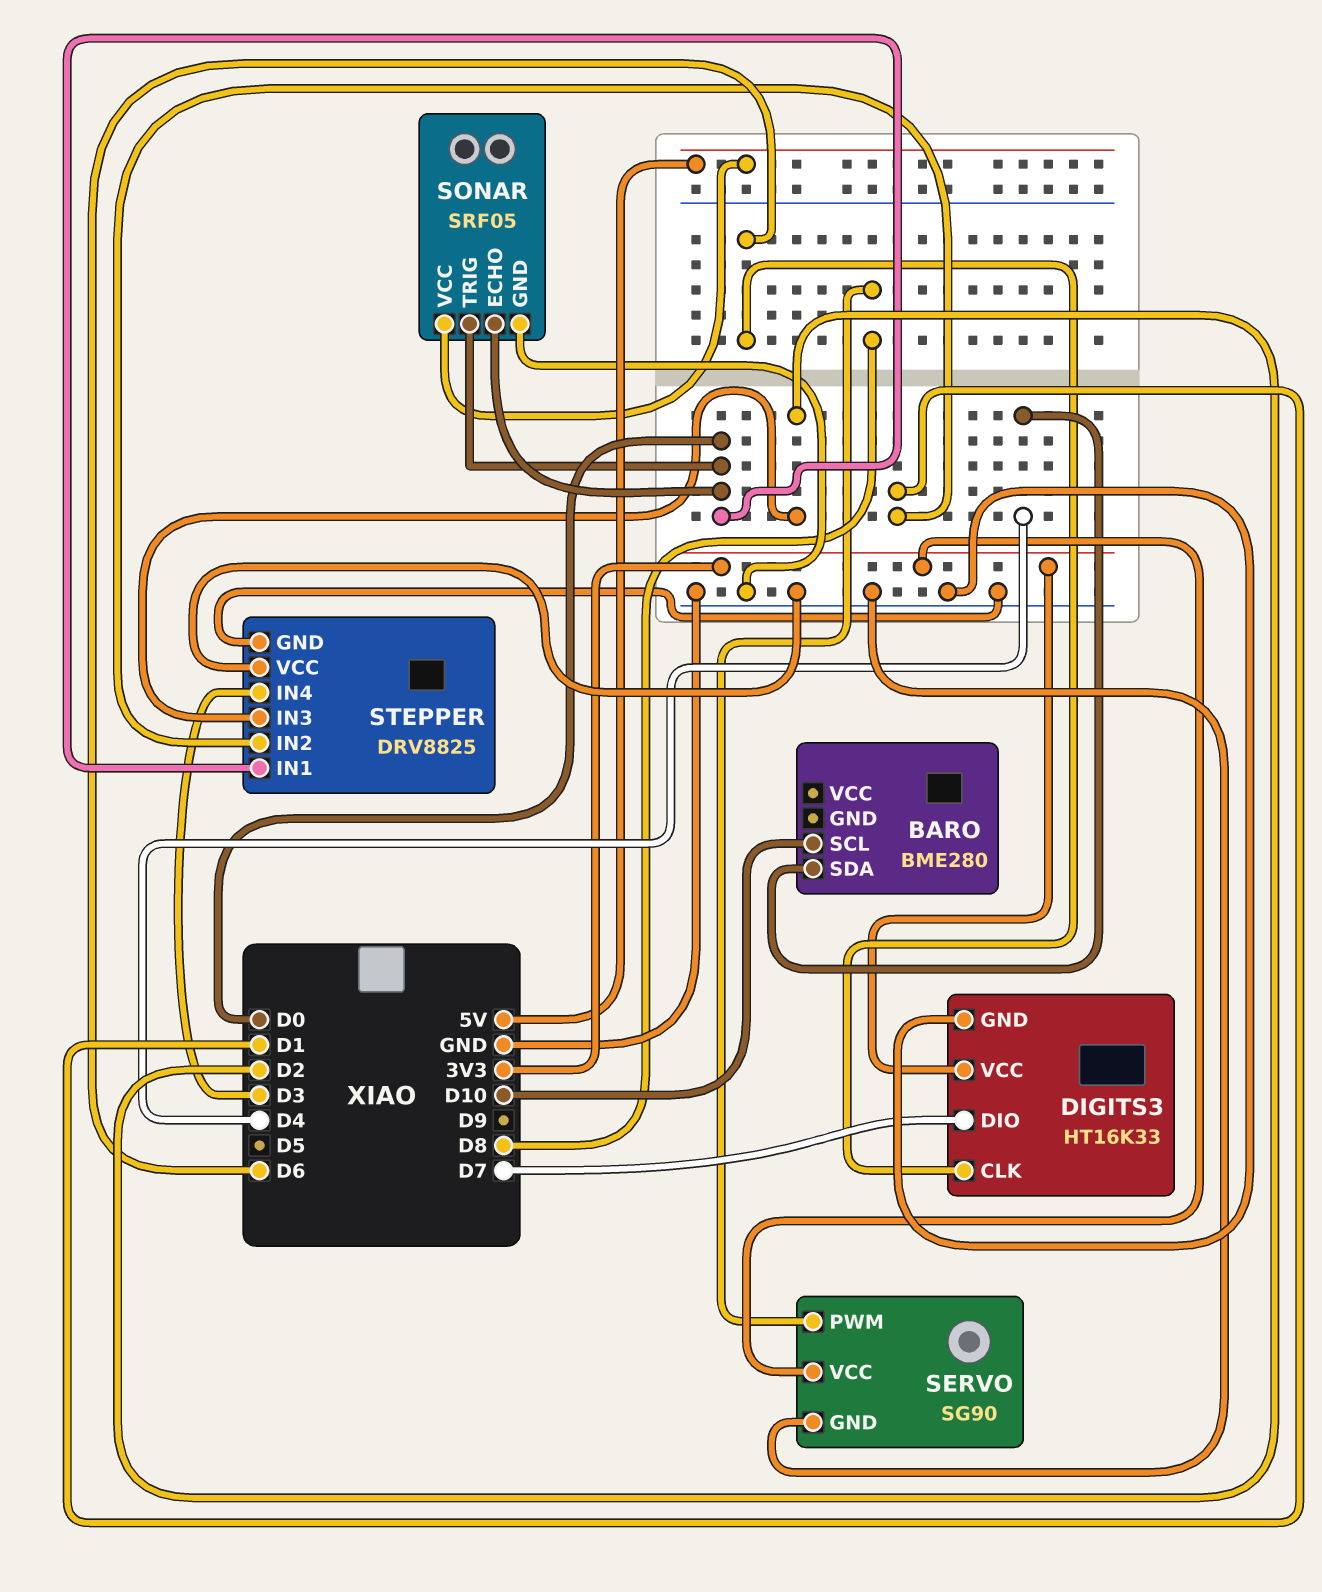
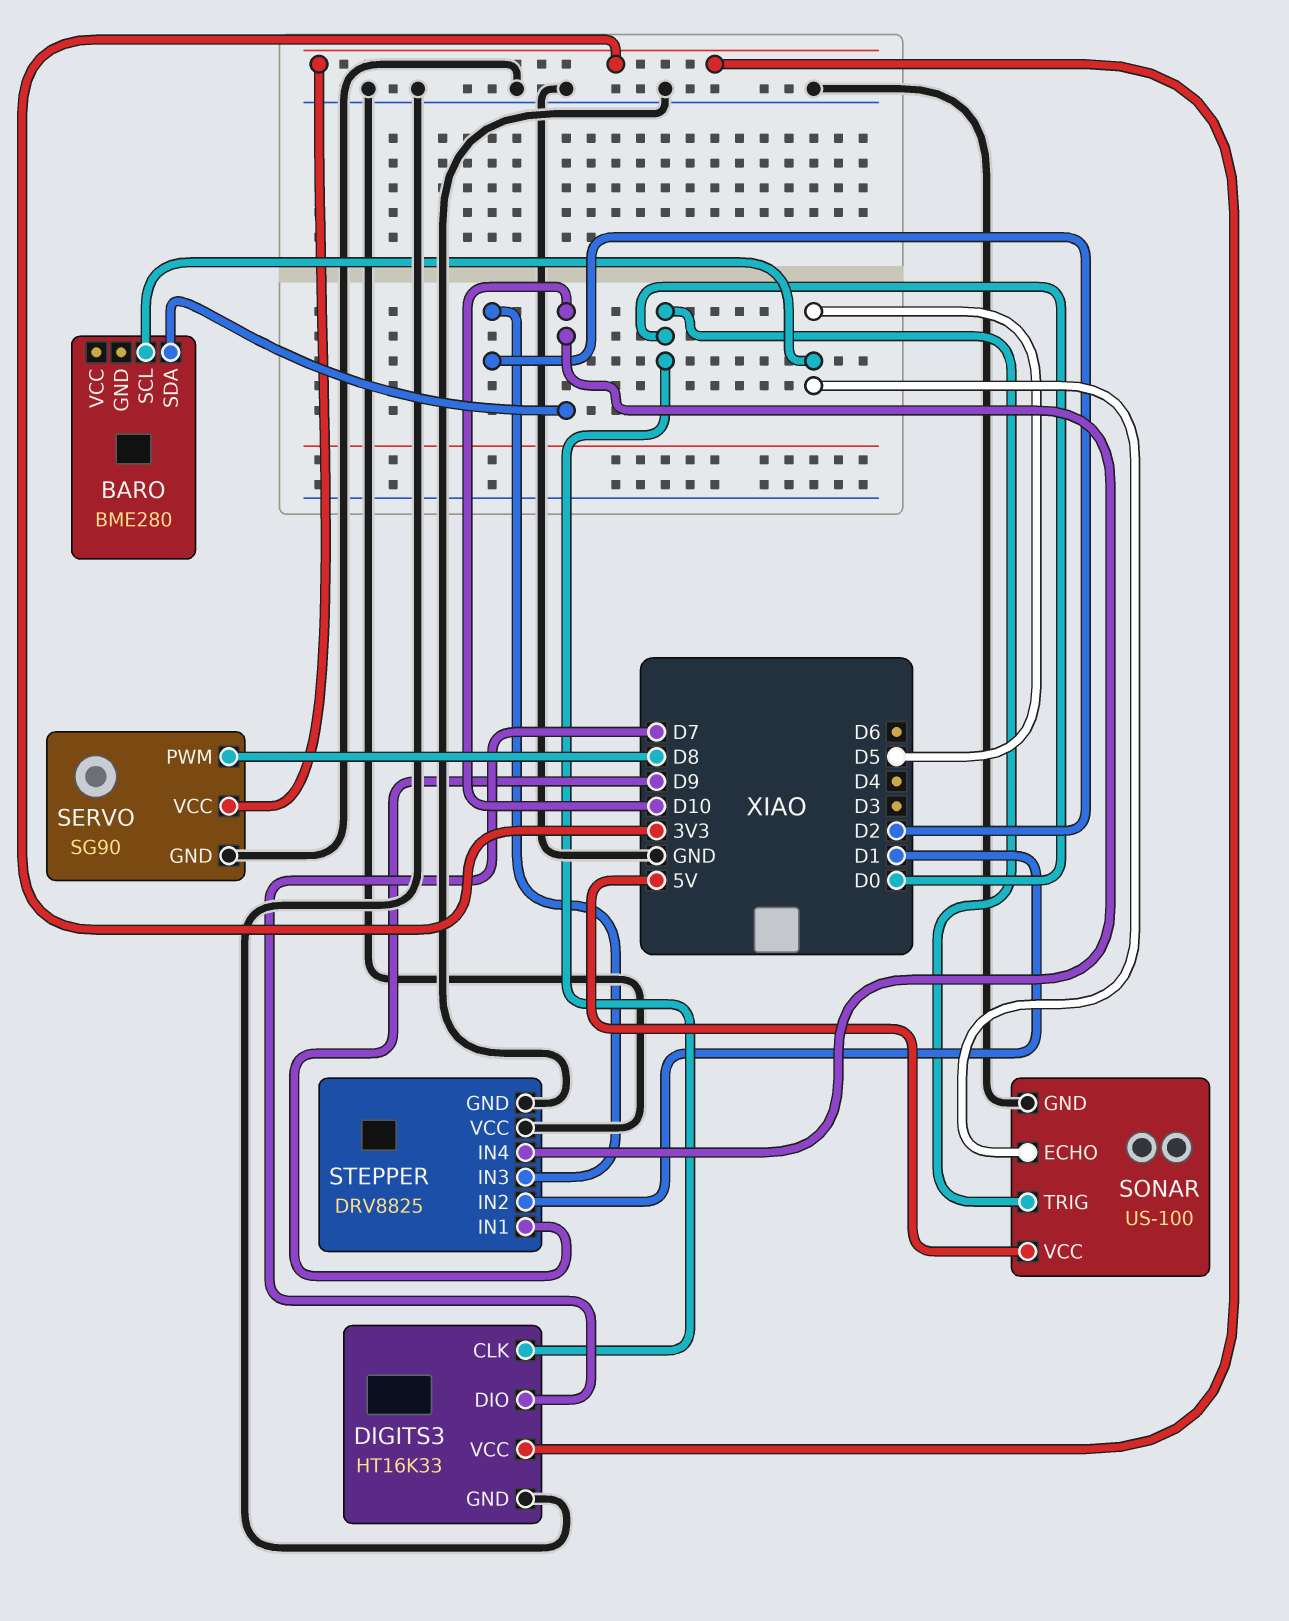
BARO pin SCL: D10 -> D5
BARO pin SDA: D4 -> D10
DIGITS3 pin CLK: D6 -> D0
SONAR: SRF05 -> US-100
SONAR pin ECHO: D0 -> D5
STEPPER pin IN1: D0 -> D9
STEPPER pin IN4: D3 -> D10

